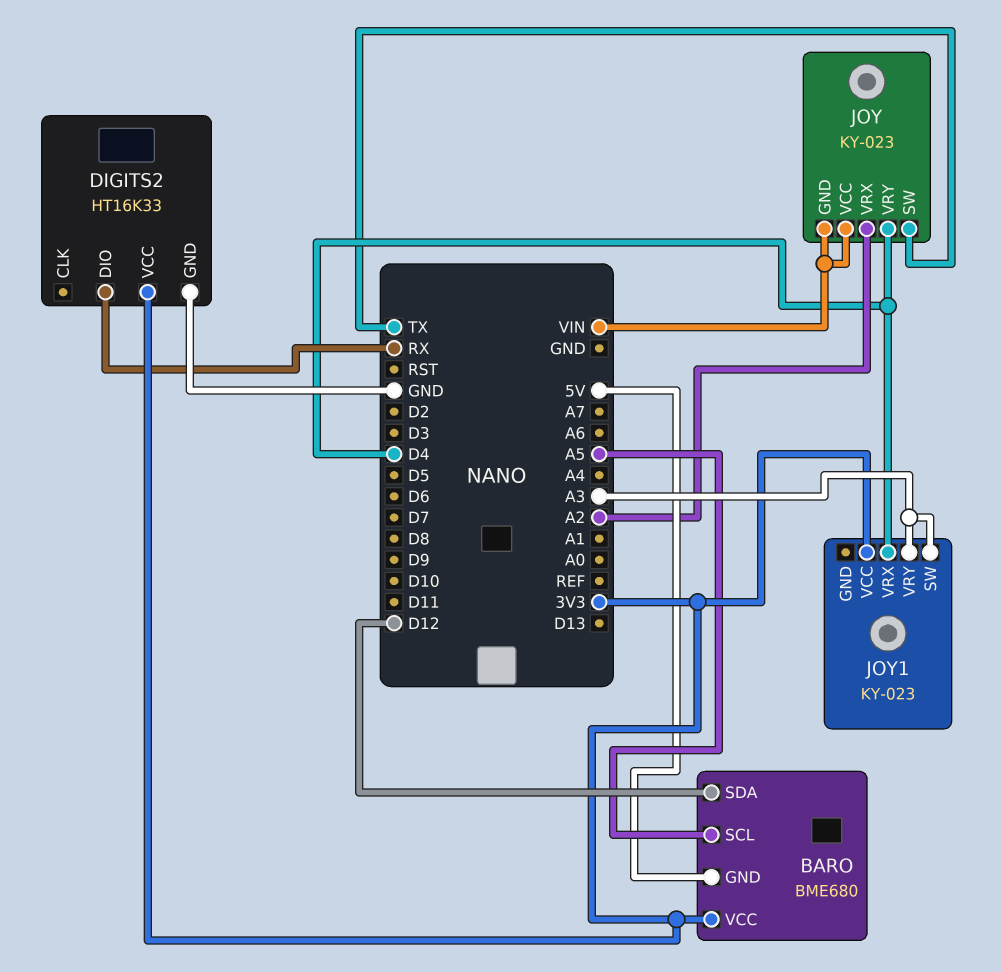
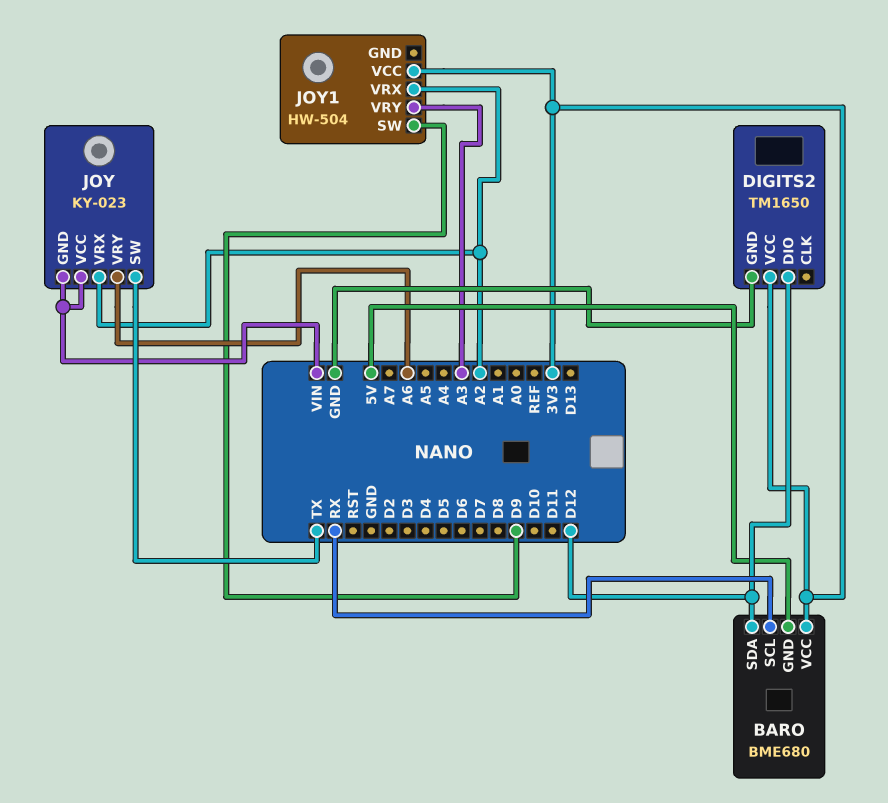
BARO pin SCL: A5 -> RX
DIGITS2: HT16K33 -> TM1650
DIGITS2 pin DIO: RX -> D12
JOY pin VRY: D4 -> A6
JOY1: KY-023 -> HW-504
JOY1 pin SW: A3 -> D9
JOY1 pin VRX: D4 -> A2

